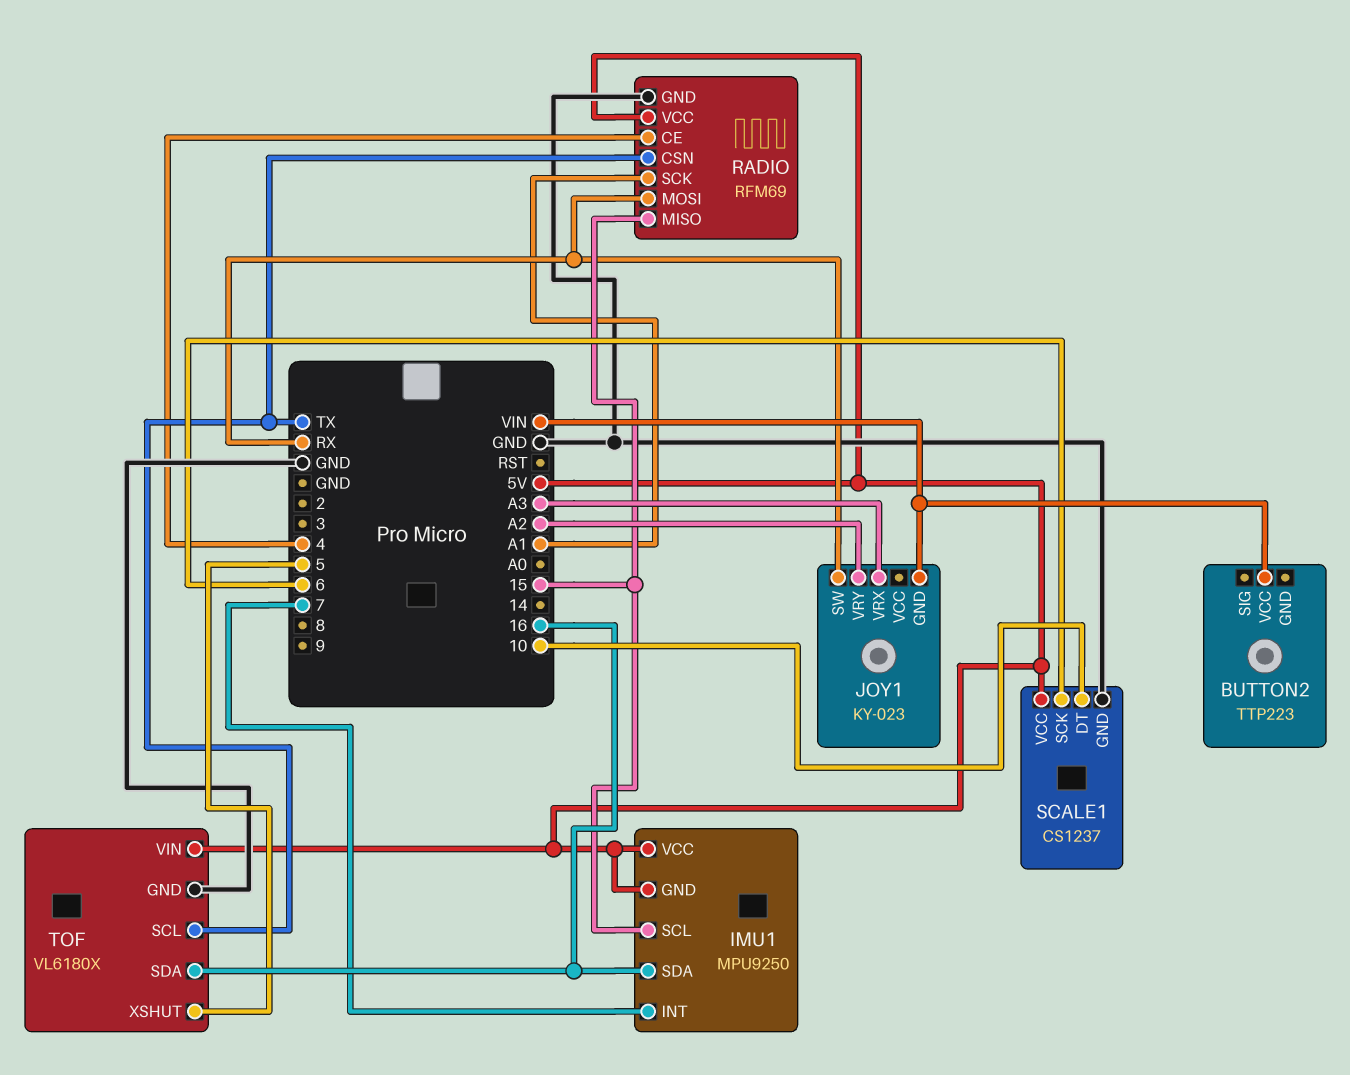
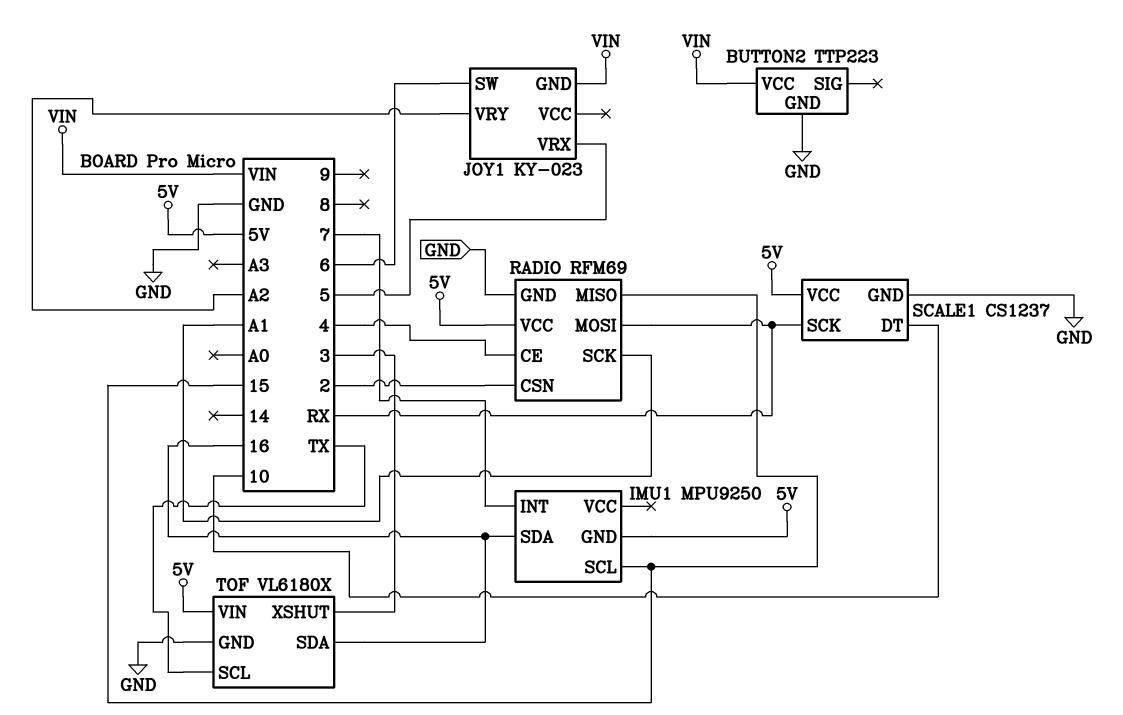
BUTTON2 pin GND: none -> GND
IMU1 pin VCC: 5V -> none
JOY1 pin SW: RX -> 6
JOY1 pin VRX: A3 -> 5
RADIO pin CSN: TX -> 2
SCALE1 pin SCK: 6 -> RX
TOF pin XSHUT: 5 -> 3

